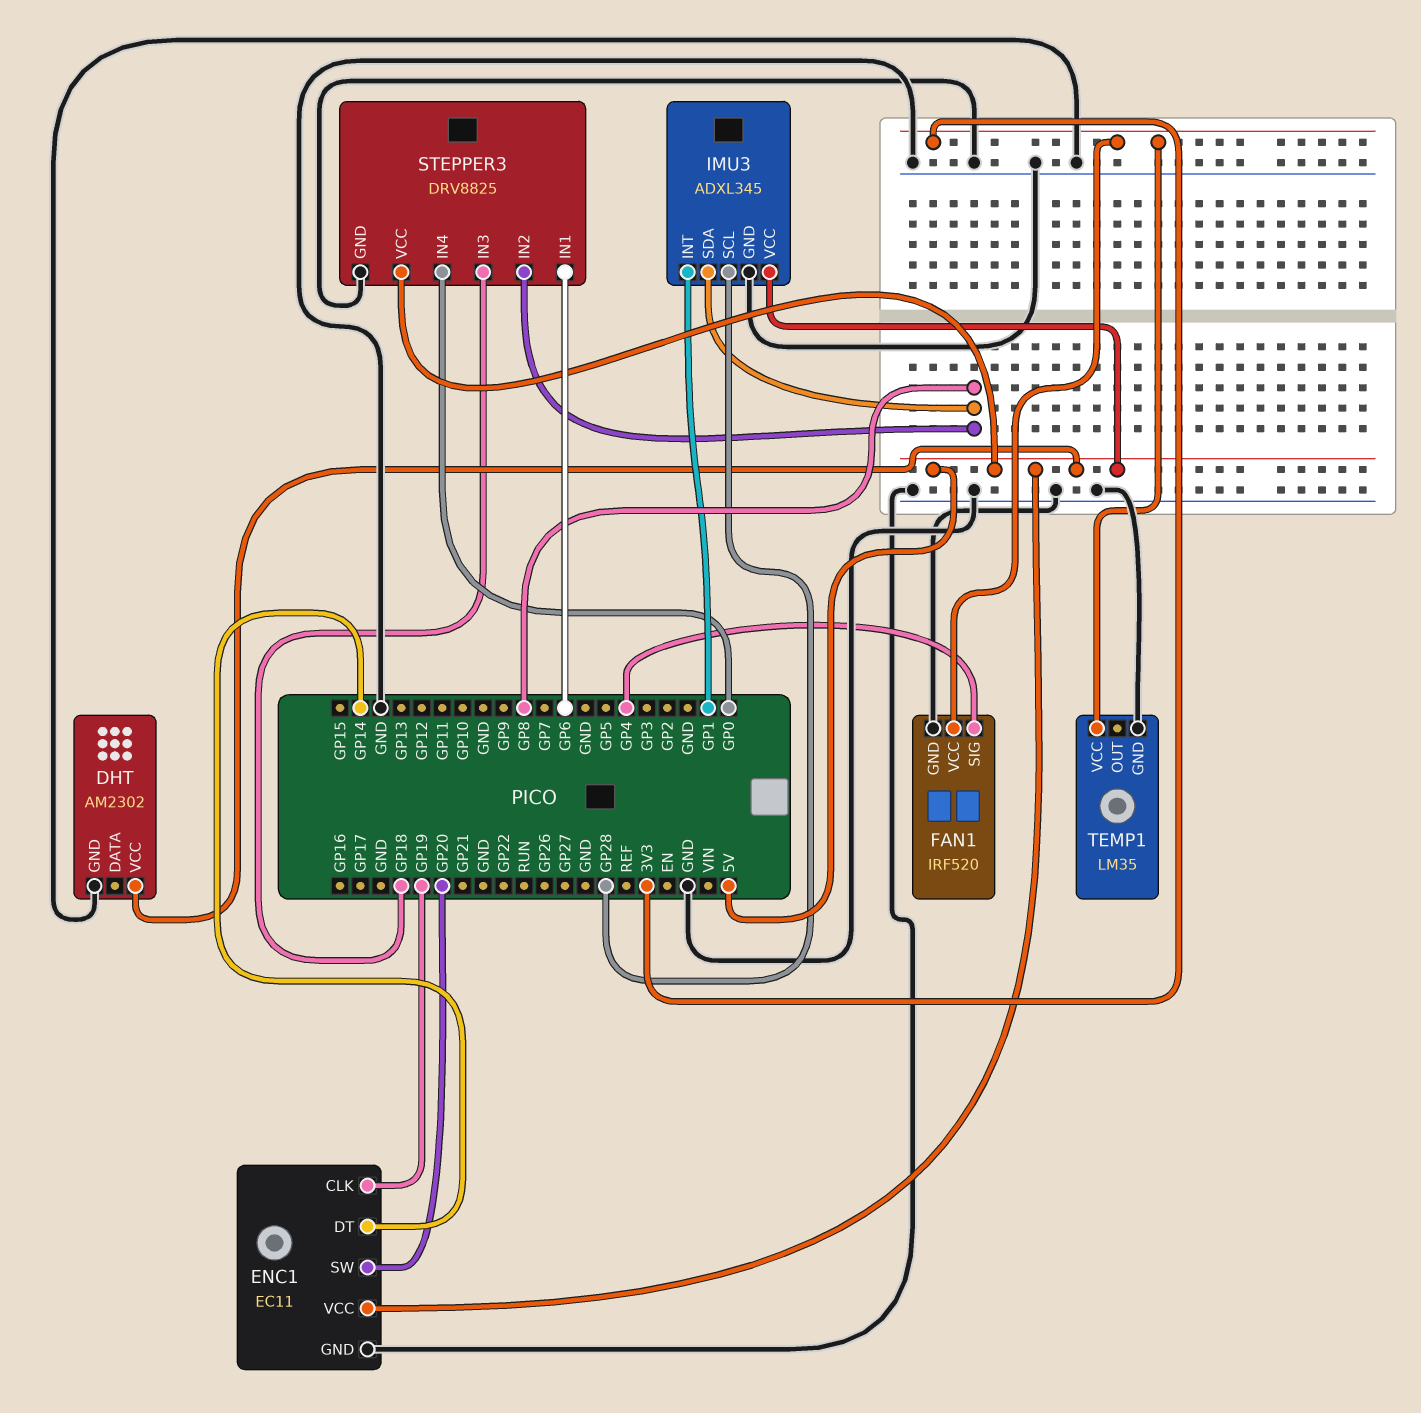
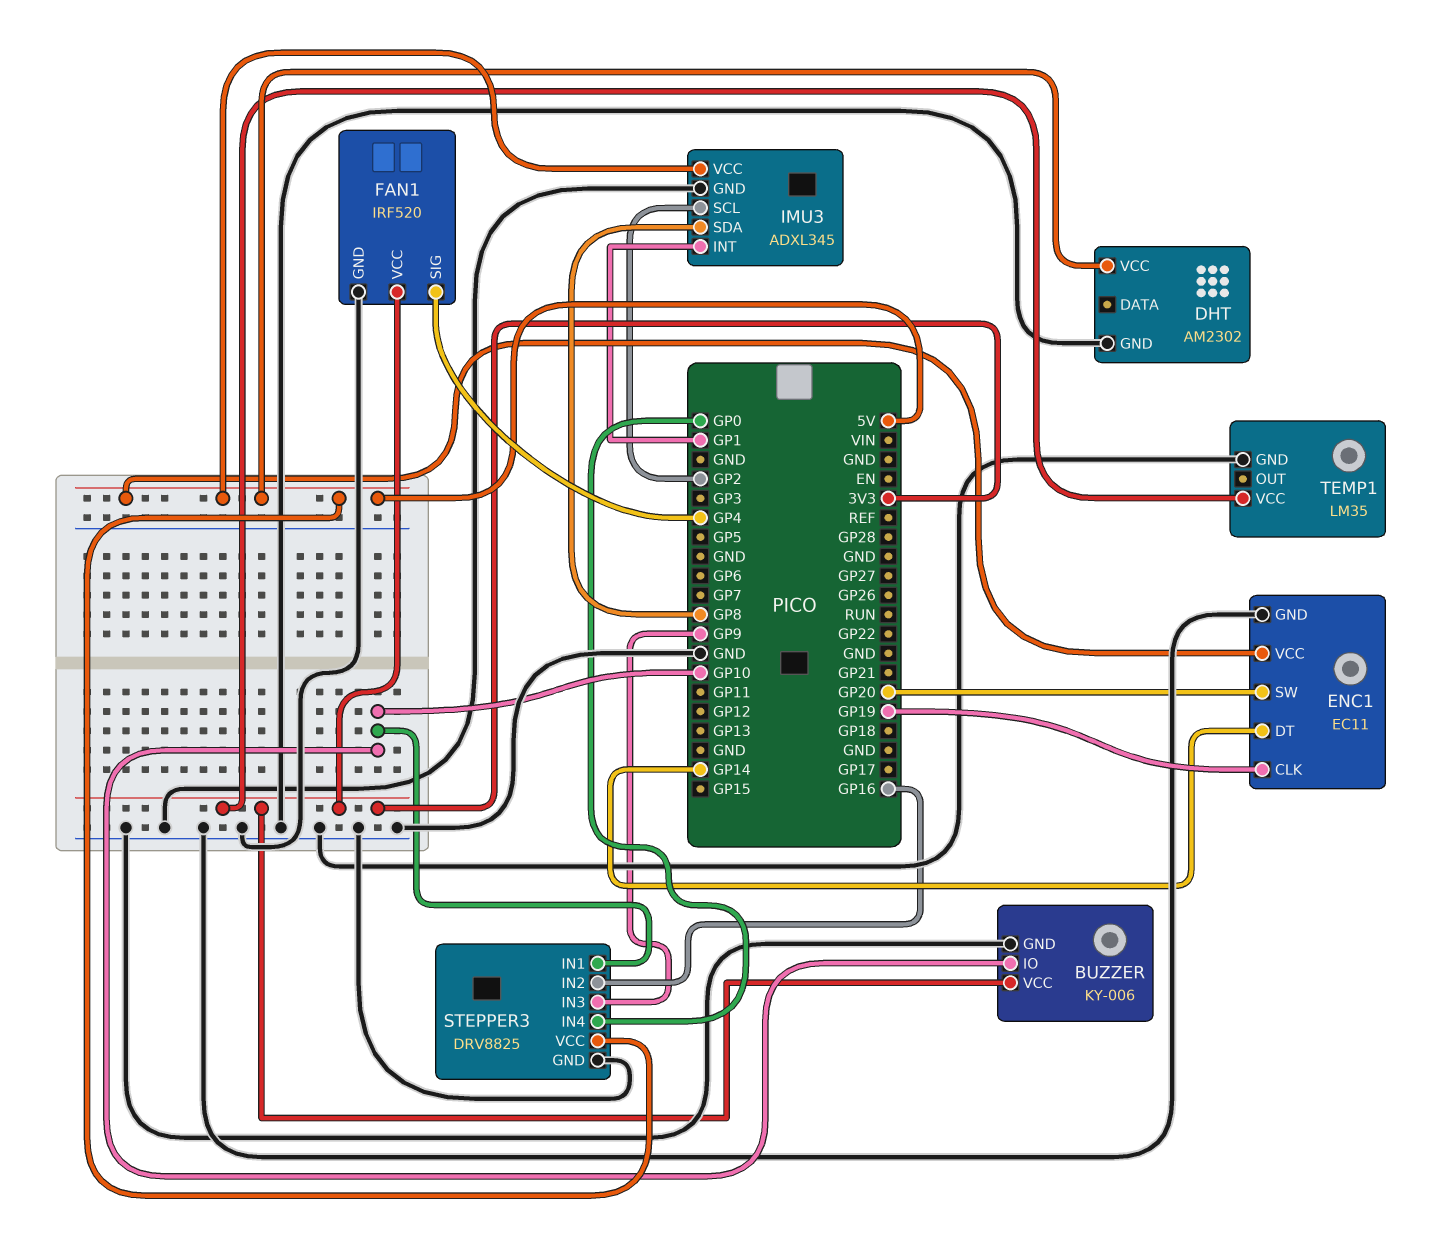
BUZZER: none -> KY-006
BUZZER pin GND: none -> GND
BUZZER pin IO: none -> GP10
BUZZER pin VCC: none -> 3V3
IMU3 pin SCL: GP28 -> GP2
STEPPER3 pin IN1: GP6 -> GP10
STEPPER3 pin IN2: GP8 -> GP16
STEPPER3 pin IN3: GP18 -> GP9

